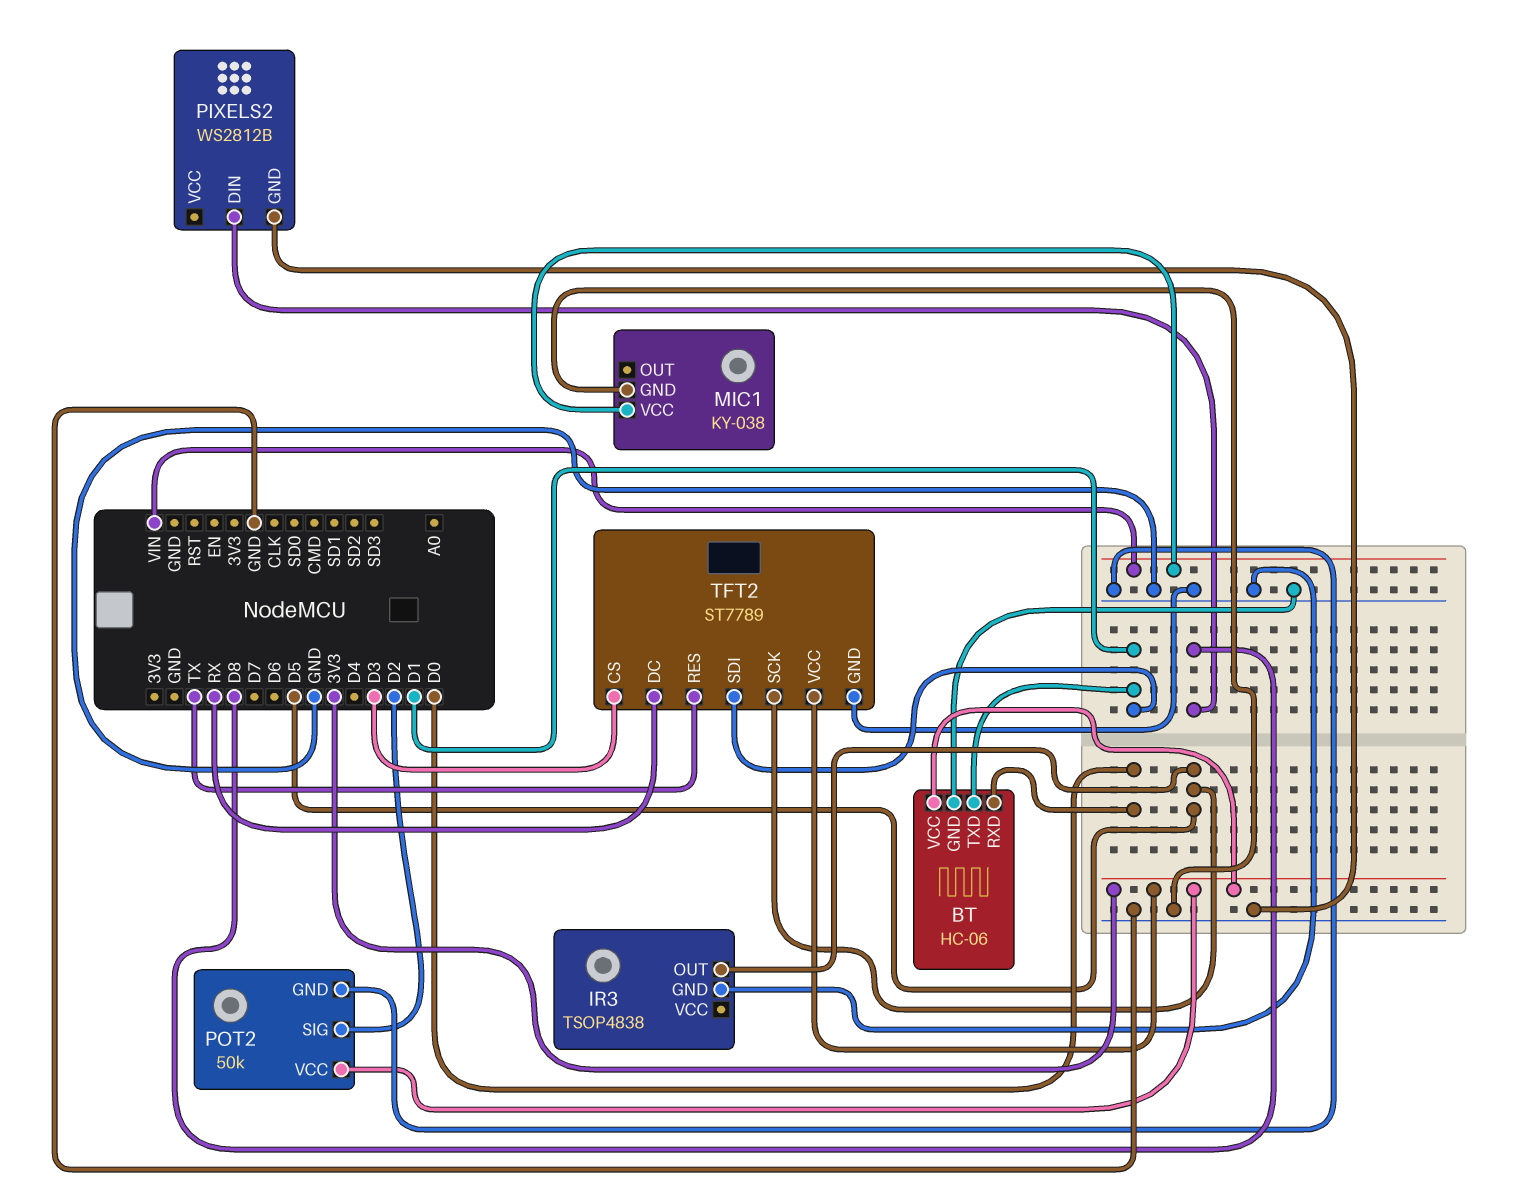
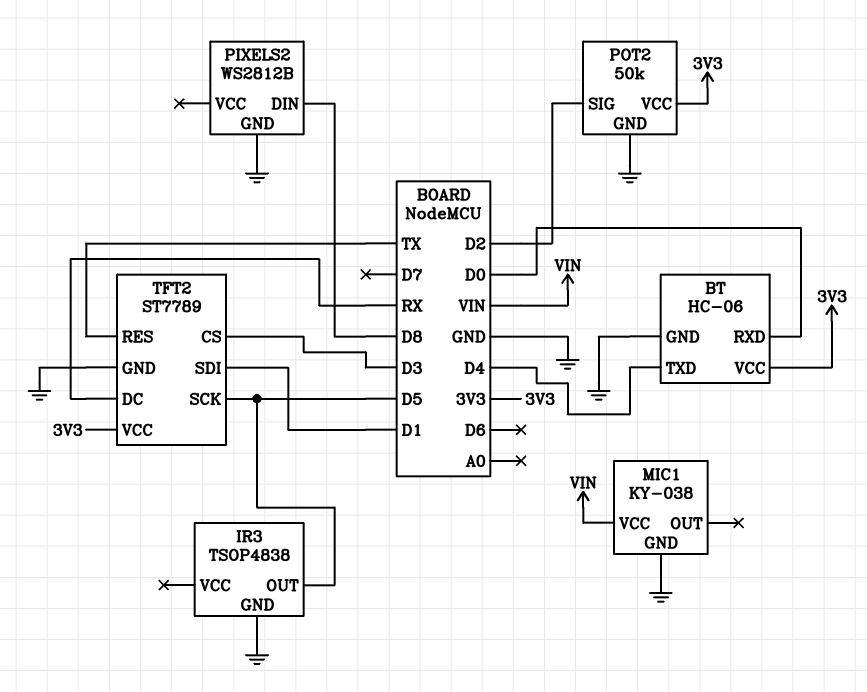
BT pin TXD: D1 -> D4

